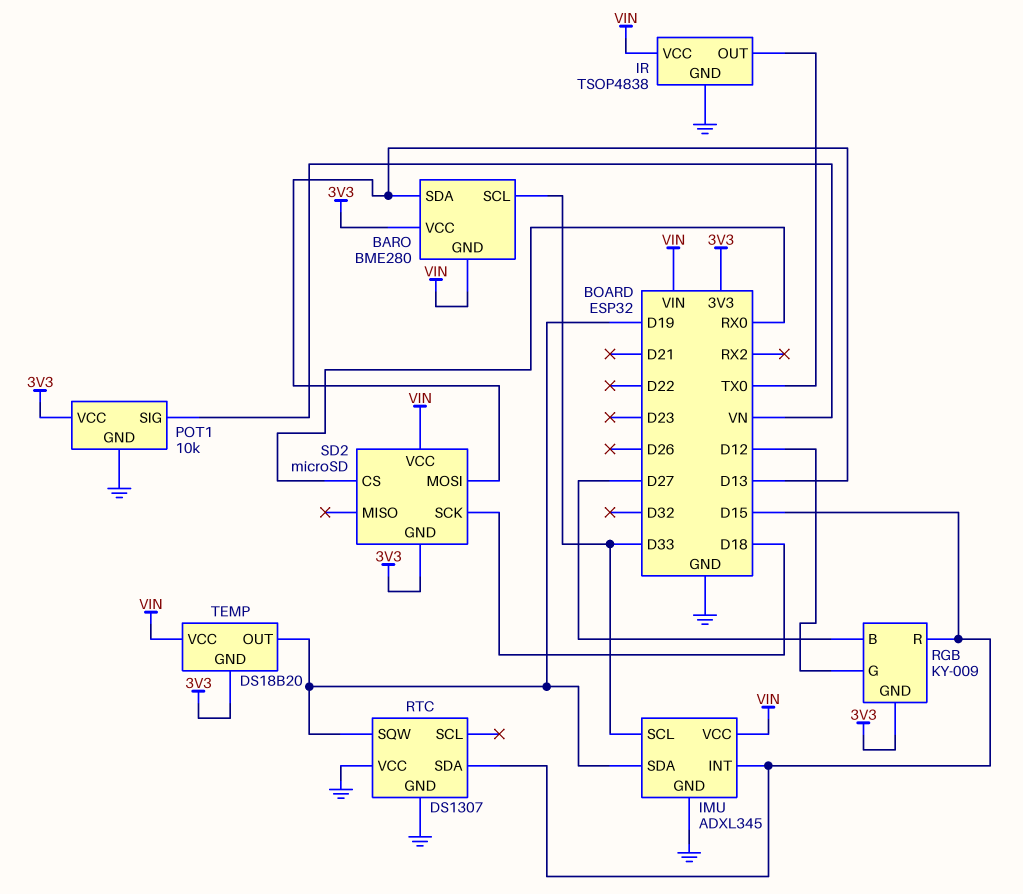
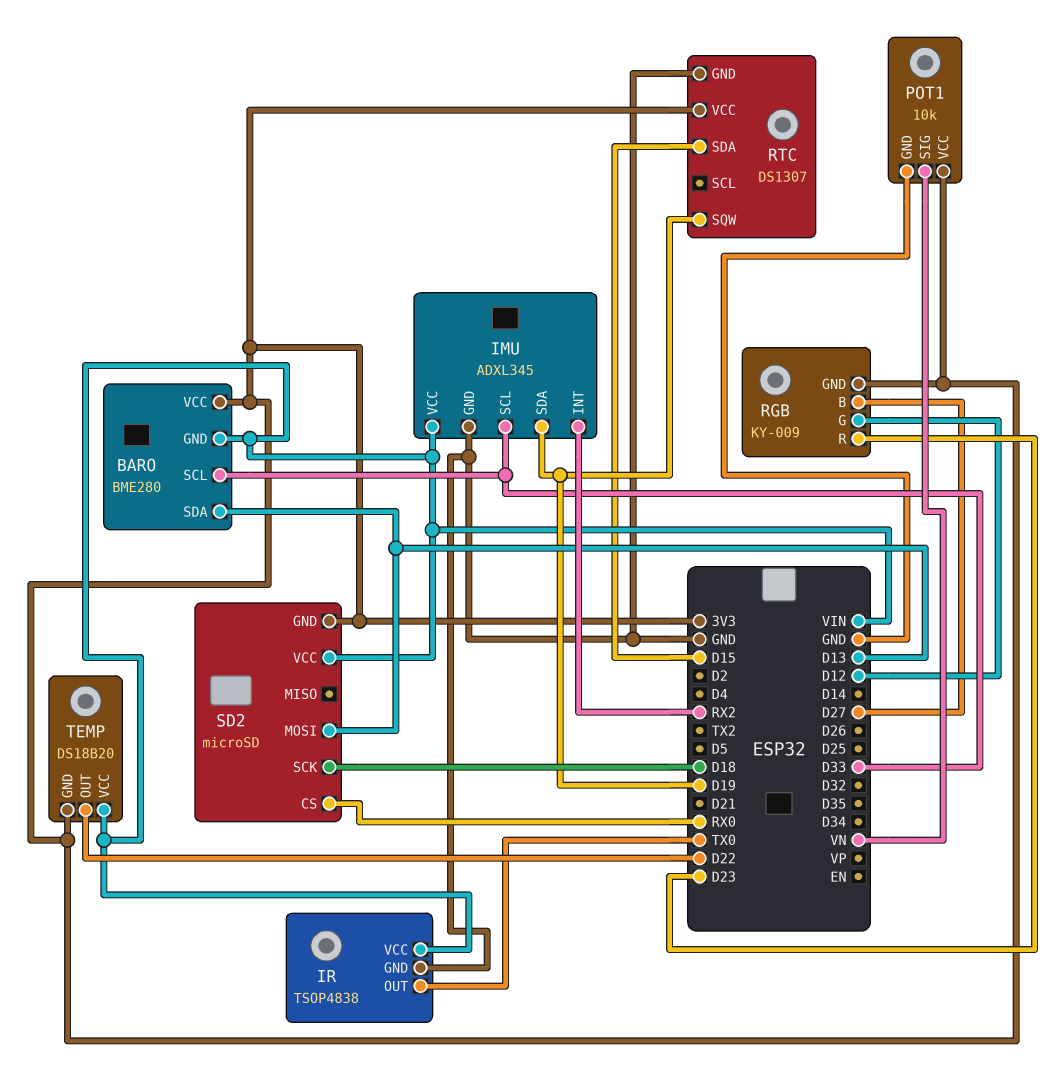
IMU pin INT: D15 -> RX2
RGB pin R: D15 -> D23
RTC pin VCC: GND -> 3V3
TEMP pin OUT: D19 -> D22

